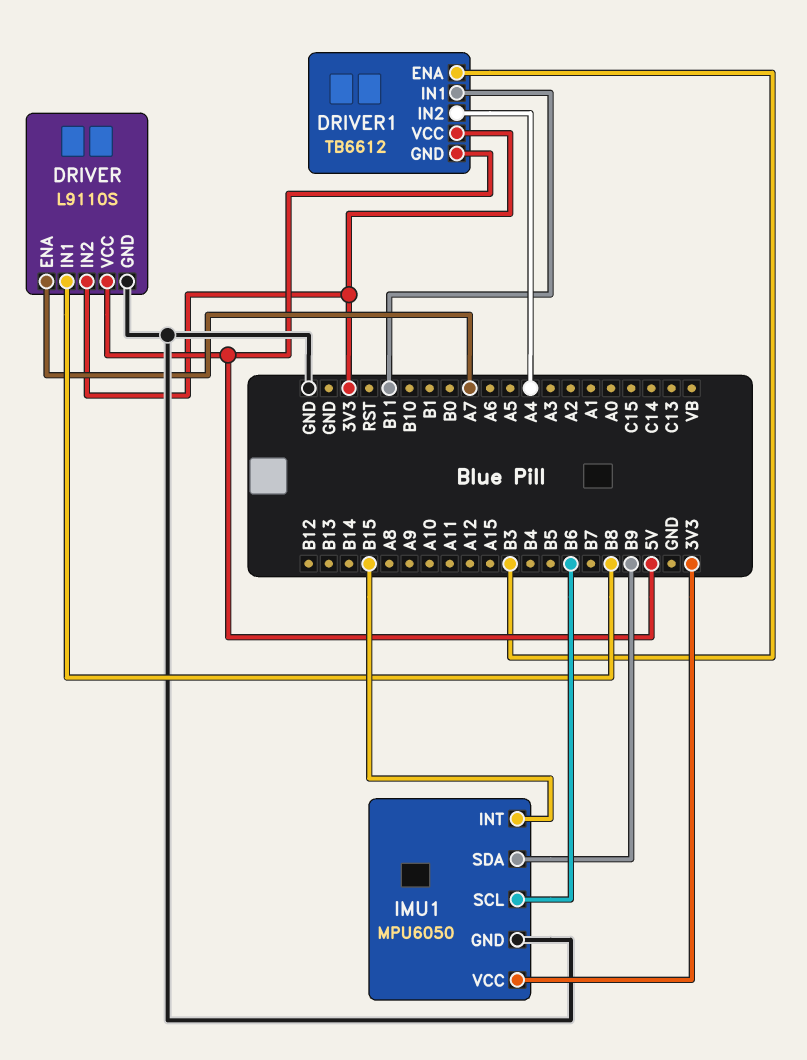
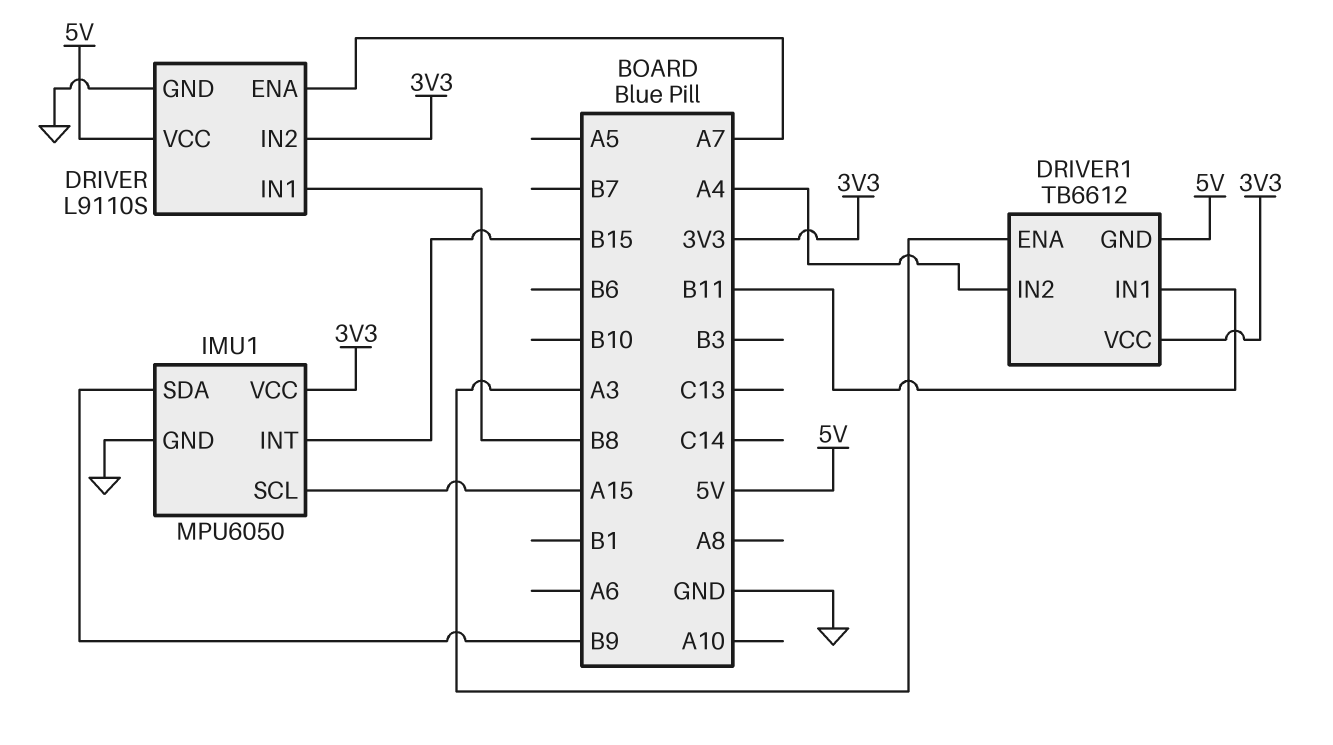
DRIVER1 pin ENA: B3 -> A3
IMU1 pin SCL: B6 -> A15

